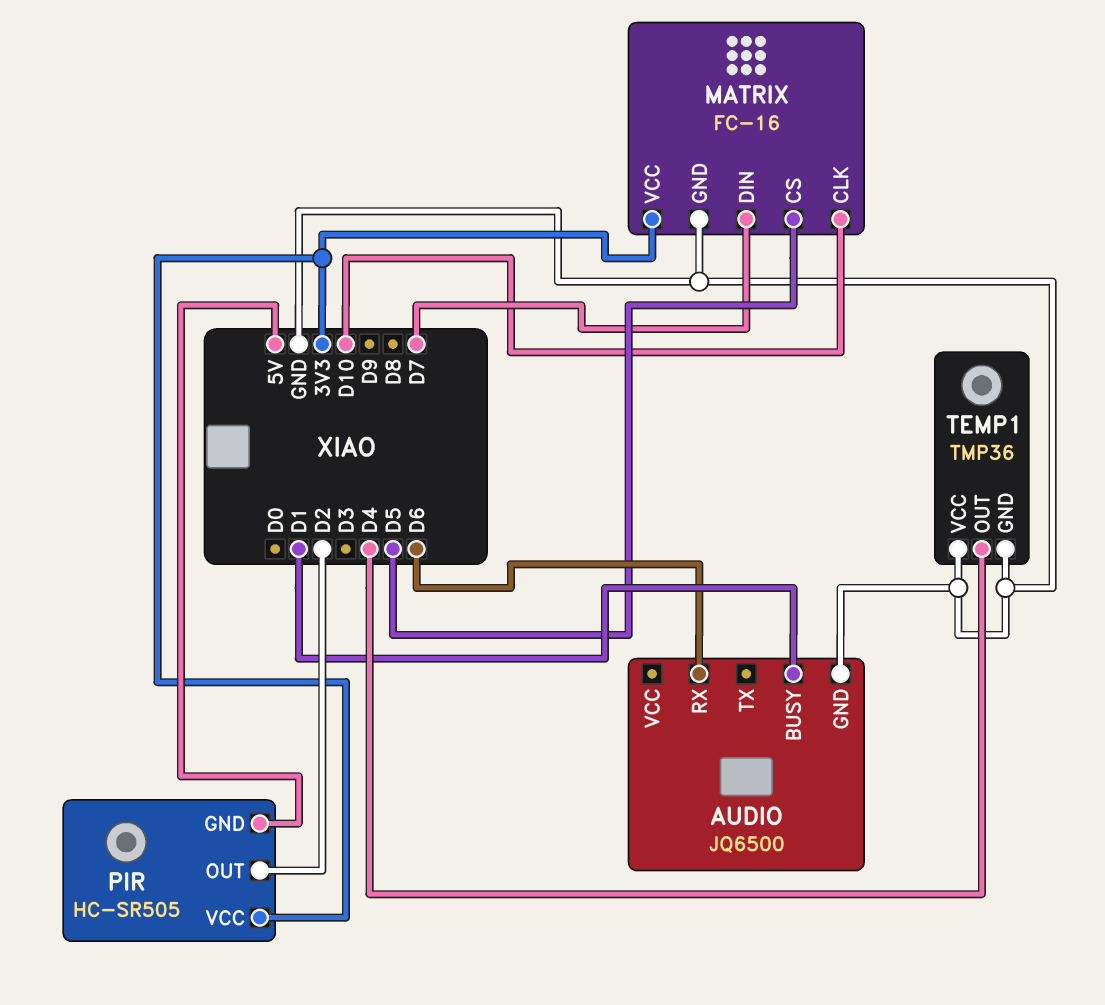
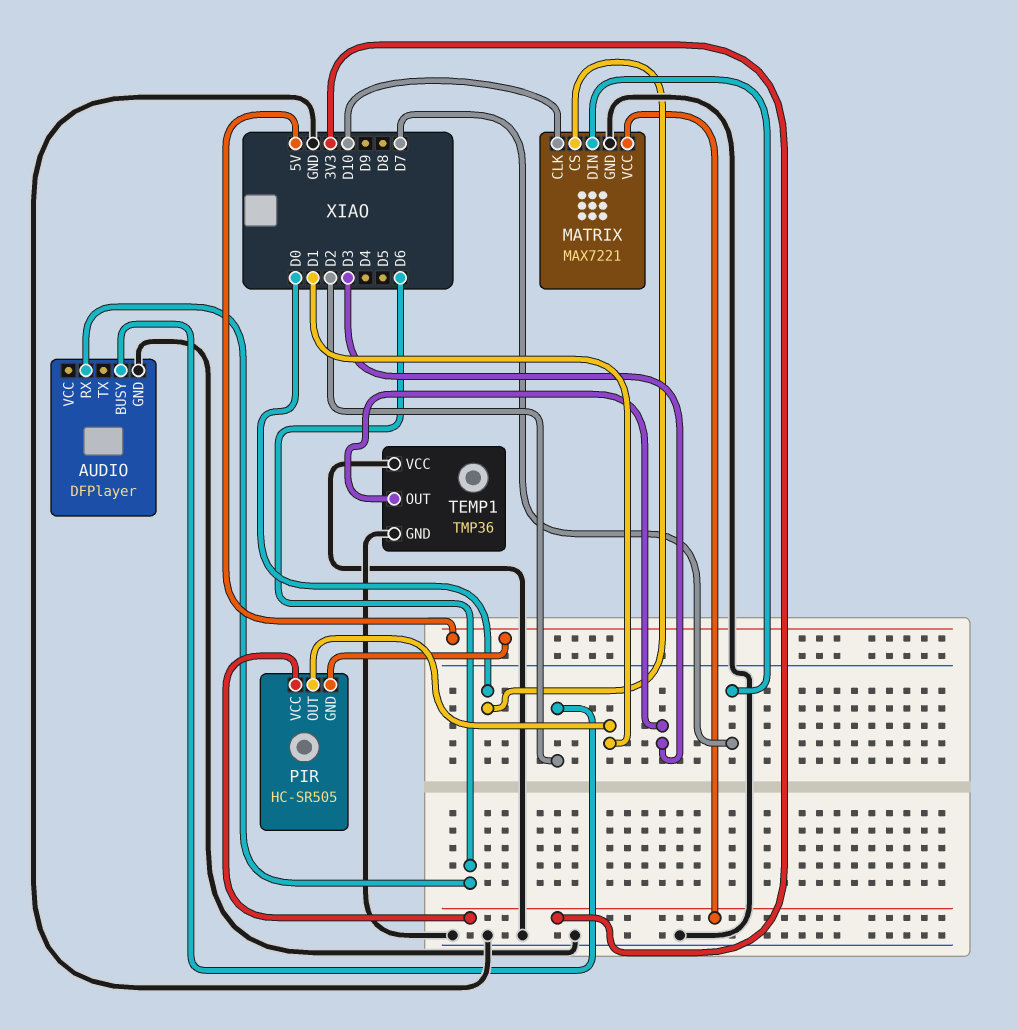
AUDIO: JQ6500 -> DFPlayer
AUDIO pin BUSY: D1 -> D2
MATRIX: FC-16 -> MAX7221
MATRIX pin CS: D5 -> D0
PIR pin OUT: D2 -> D1
TEMP1 pin OUT: D4 -> D3

